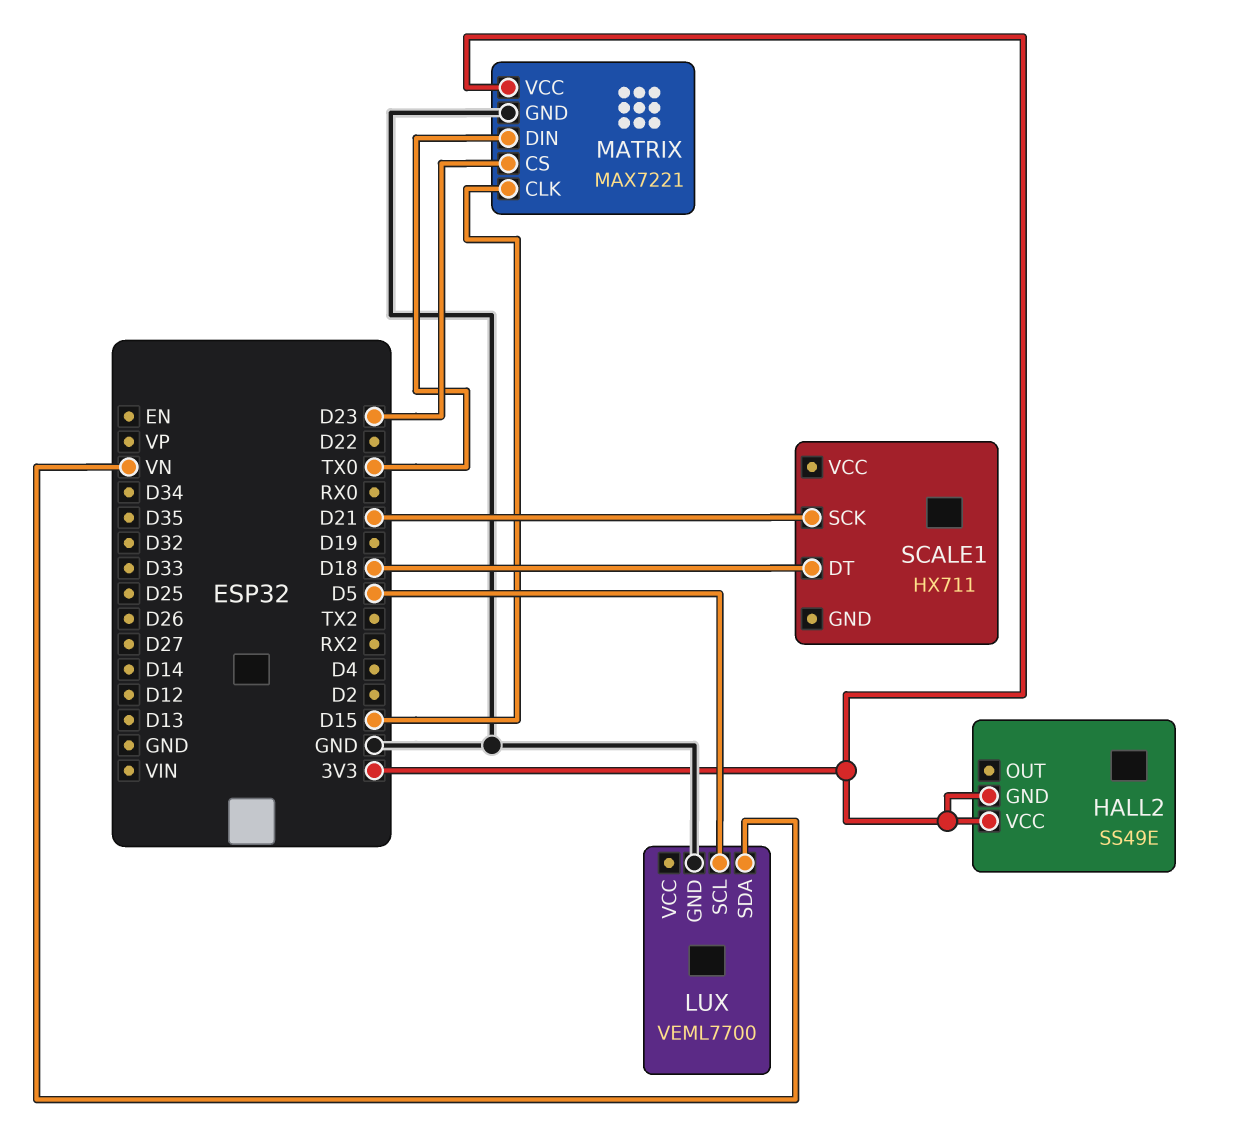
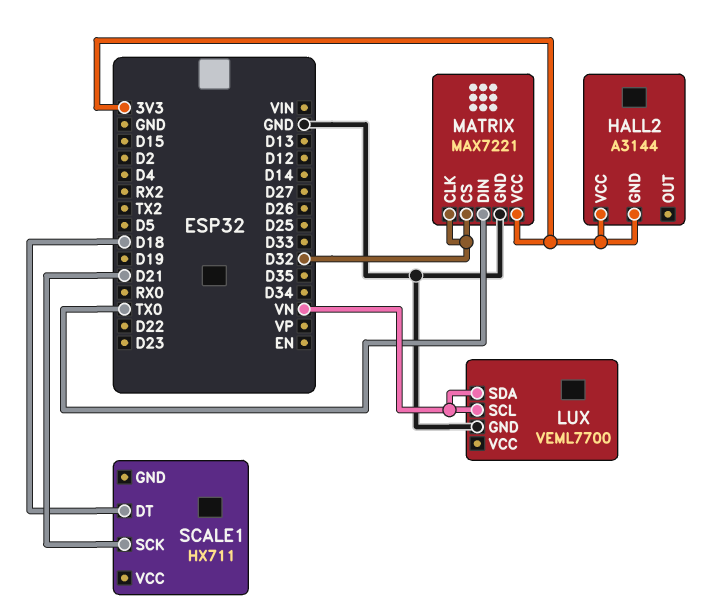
HALL2: SS49E -> A3144
LUX pin SCL: D5 -> VN
MATRIX pin CLK: D15 -> D32
MATRIX pin CS: D23 -> D32

